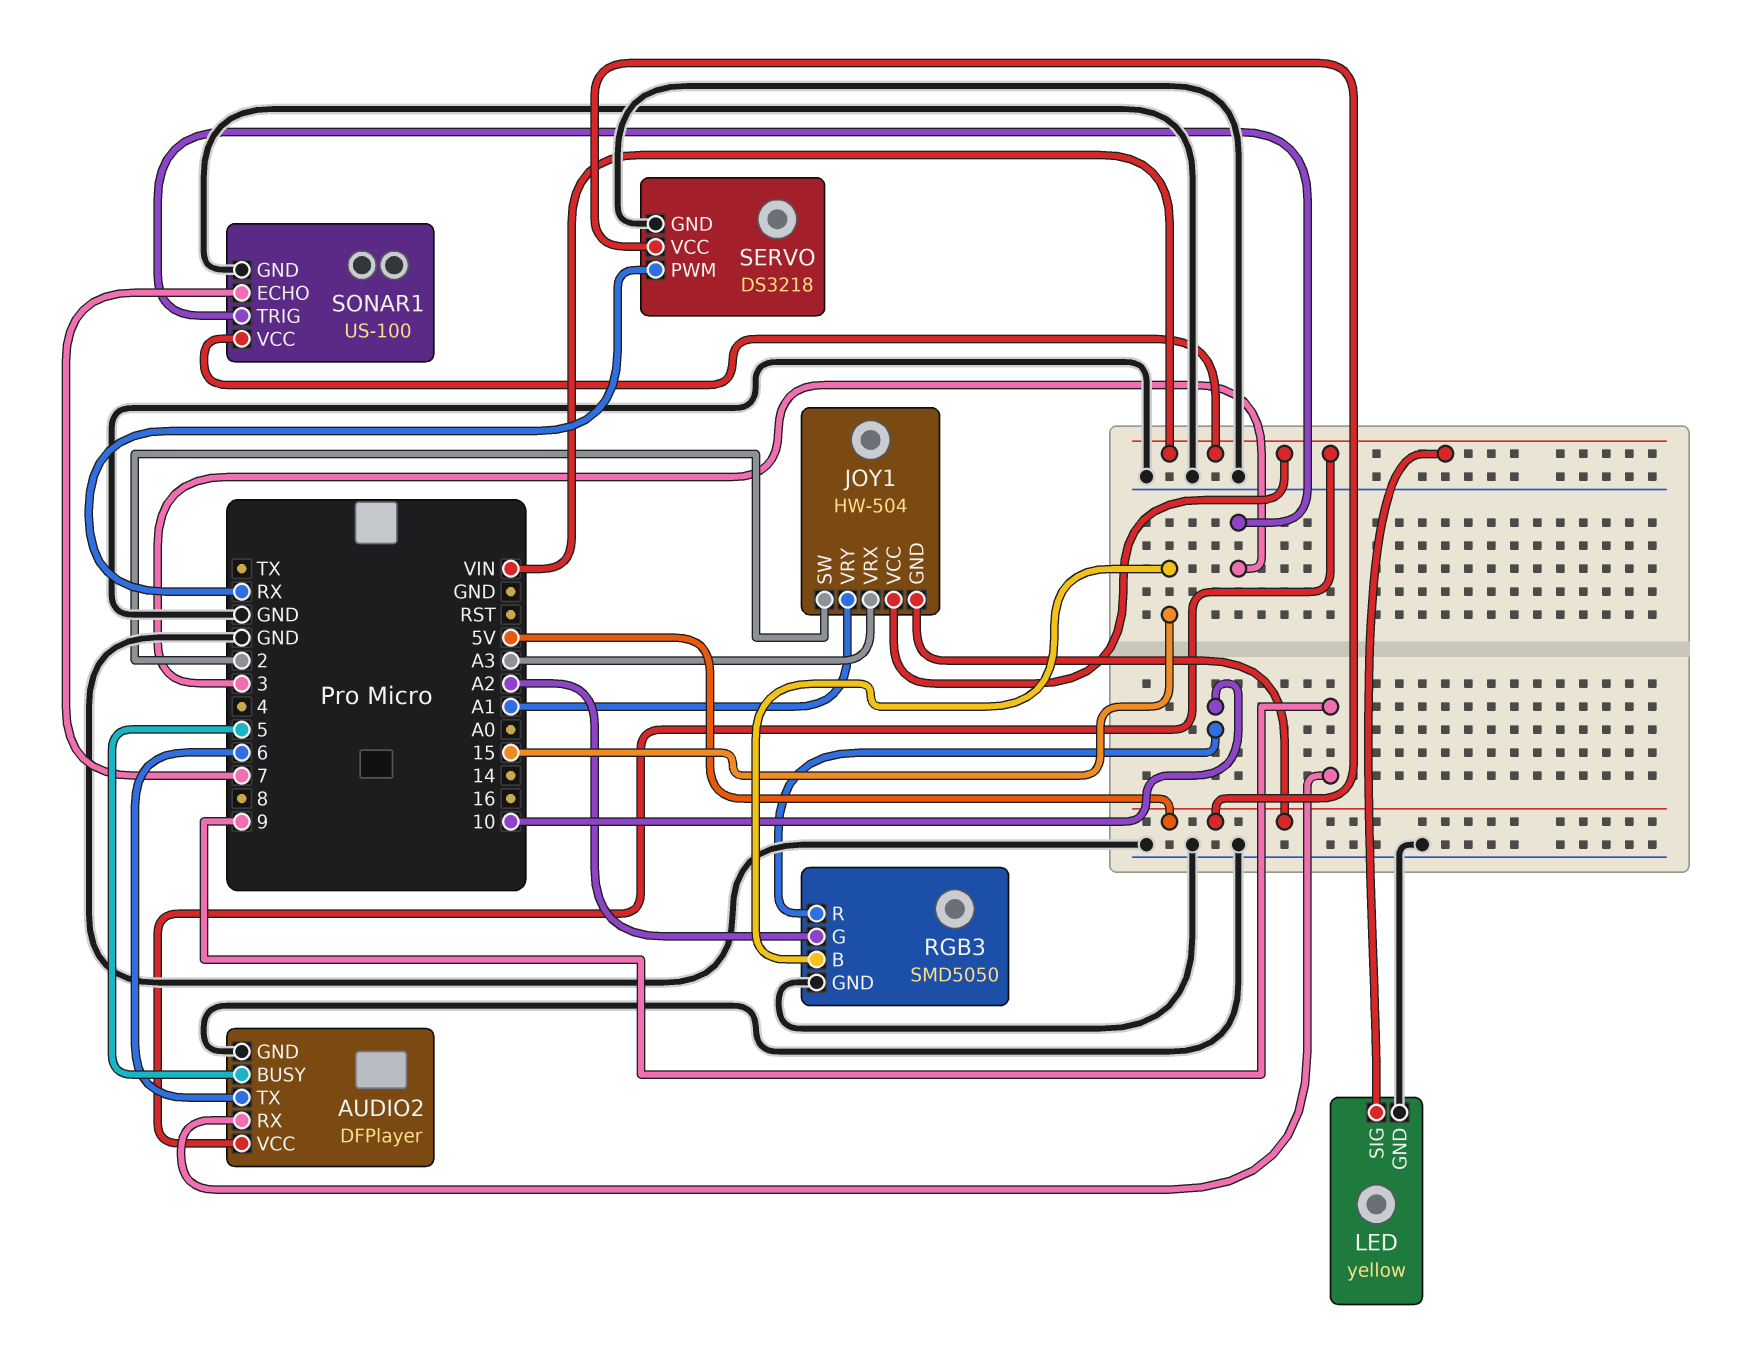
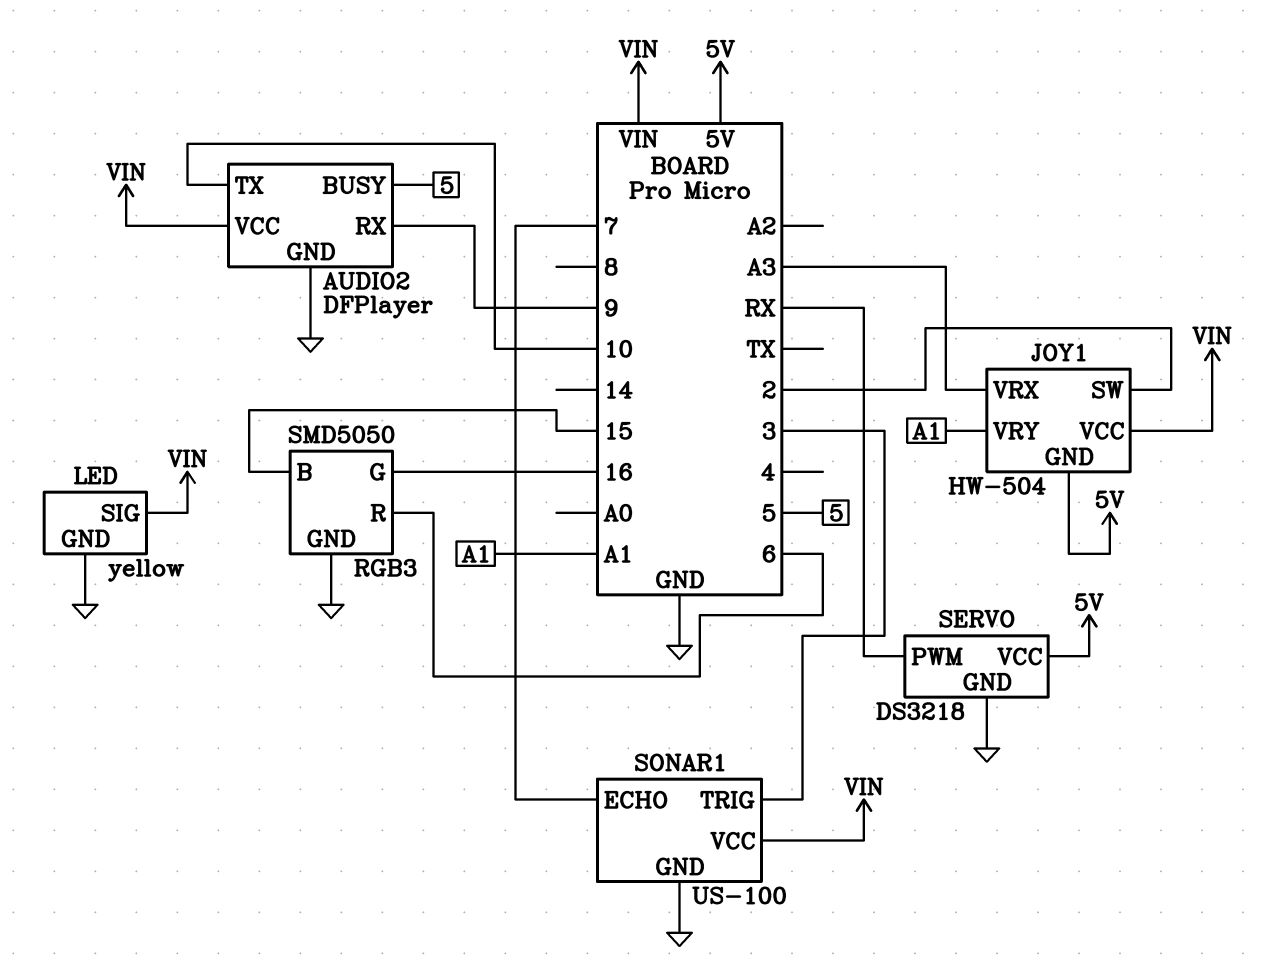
AUDIO2 pin TX: 6 -> 10
RGB3 pin G: A2 -> 16
RGB3 pin R: 10 -> 6

